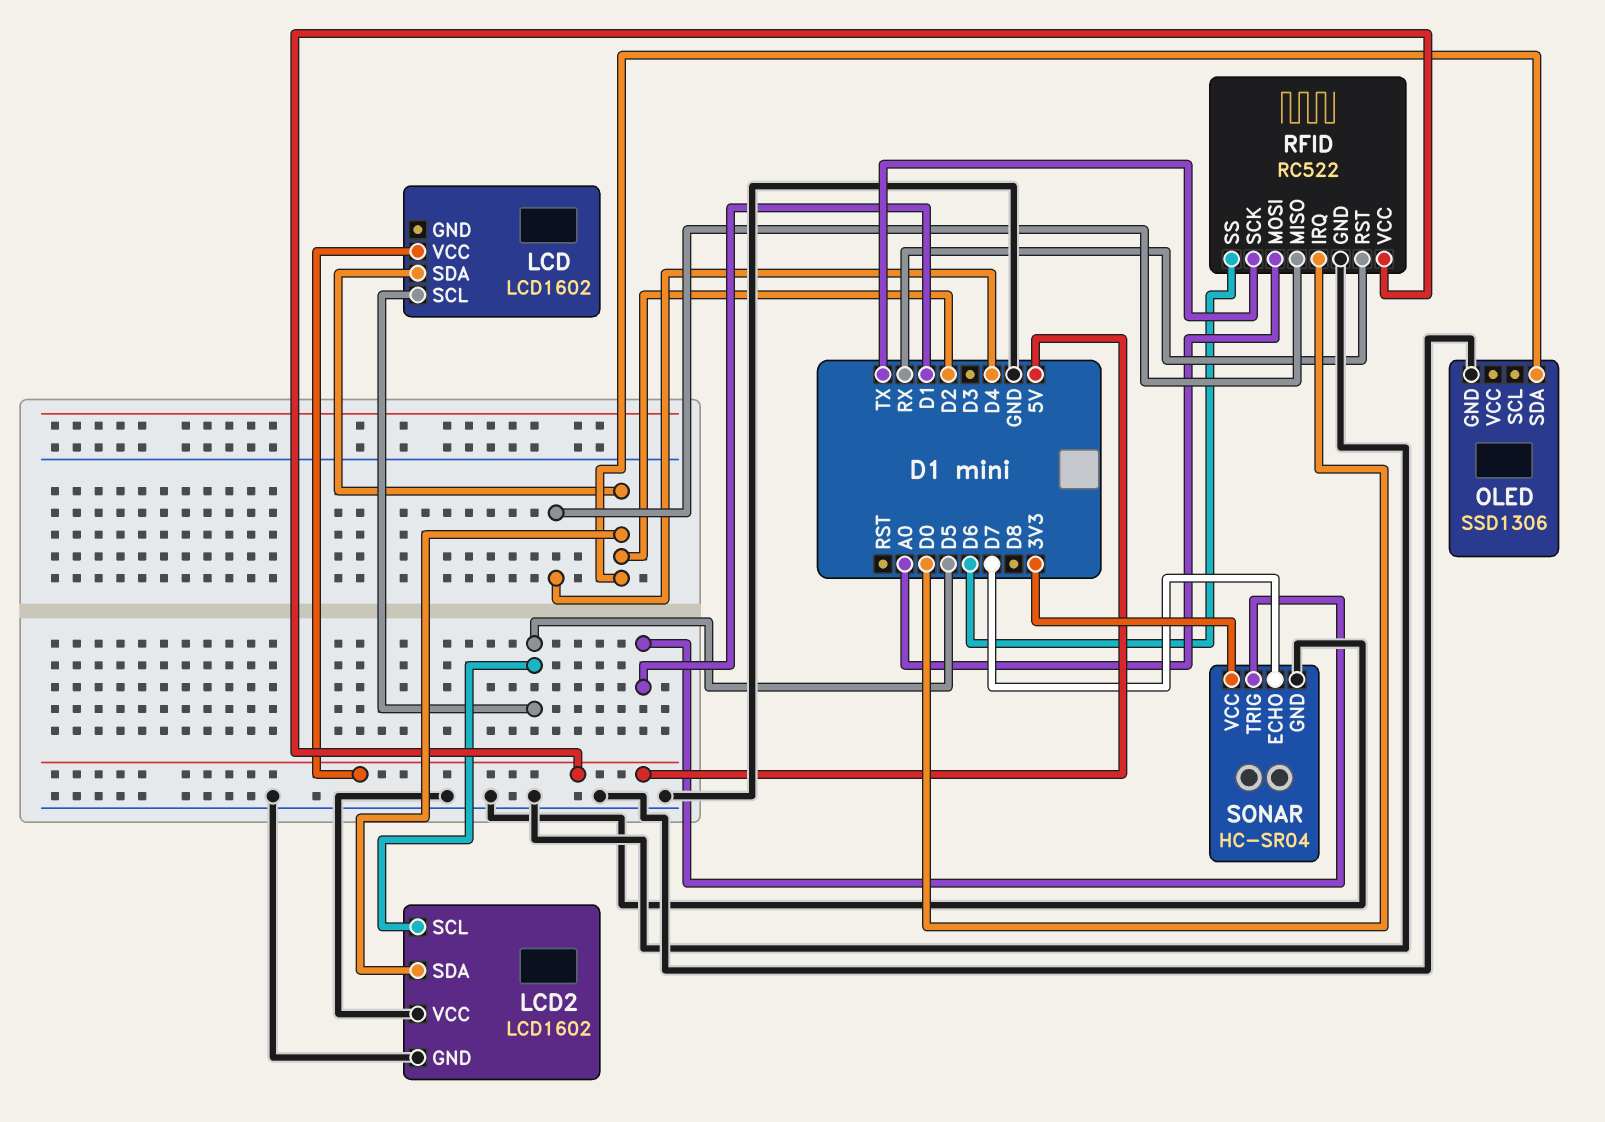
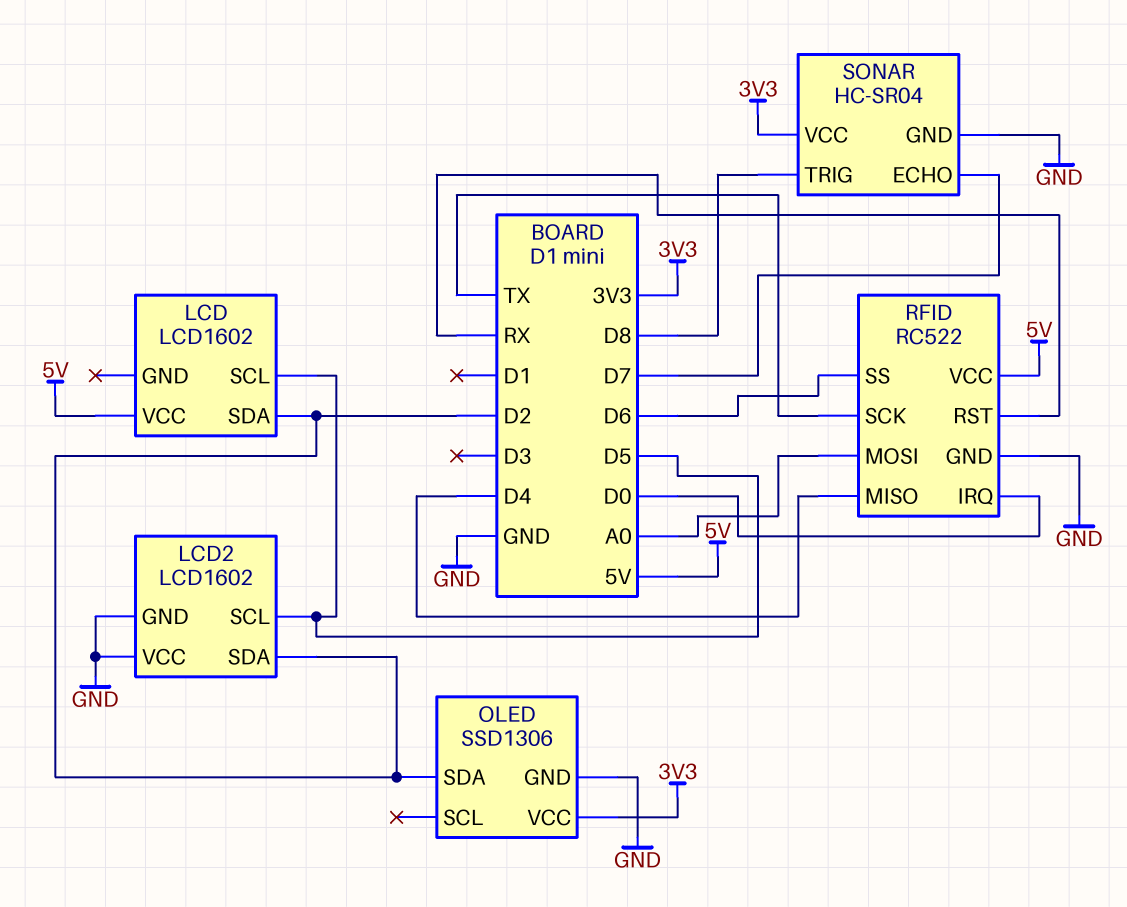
OLED pin VCC: none -> 3V3
SONAR pin TRIG: D1 -> D8

